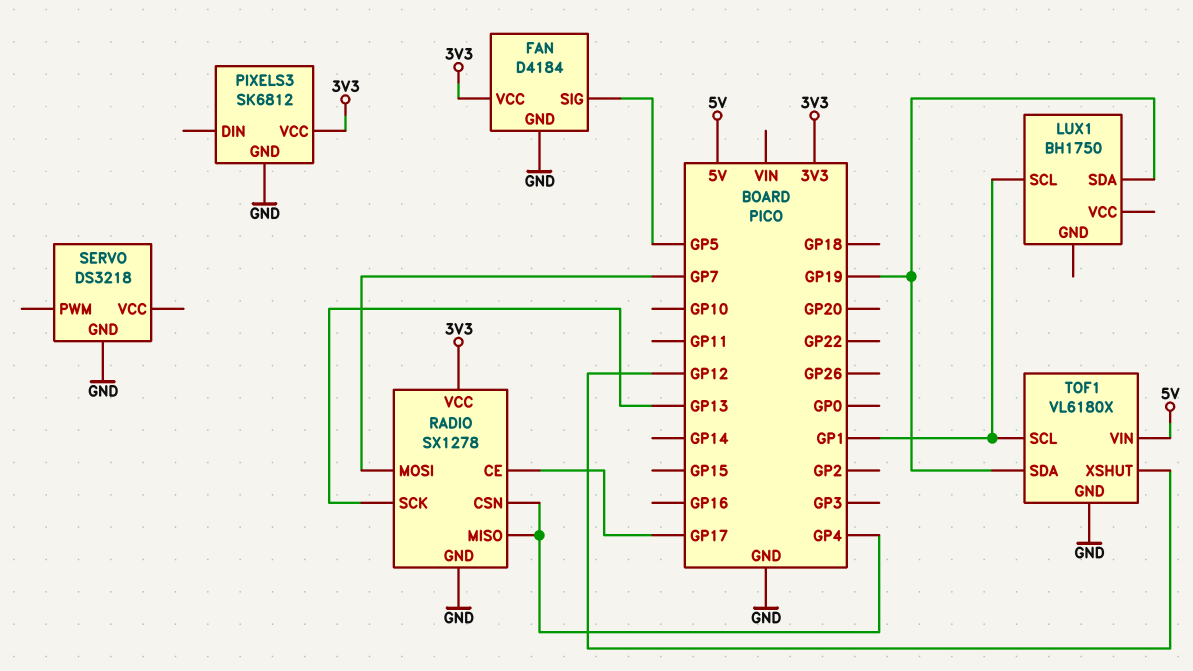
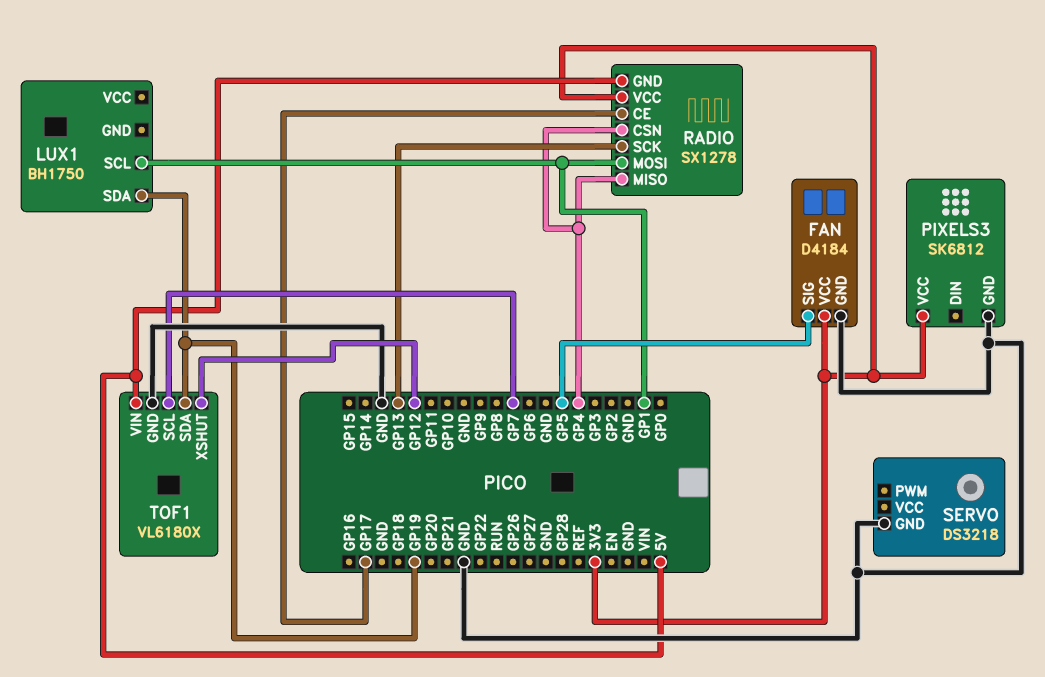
RADIO pin GND: GND -> 5V
RADIO pin MOSI: GP7 -> GP1
TOF1 pin SCL: GP1 -> GP7

